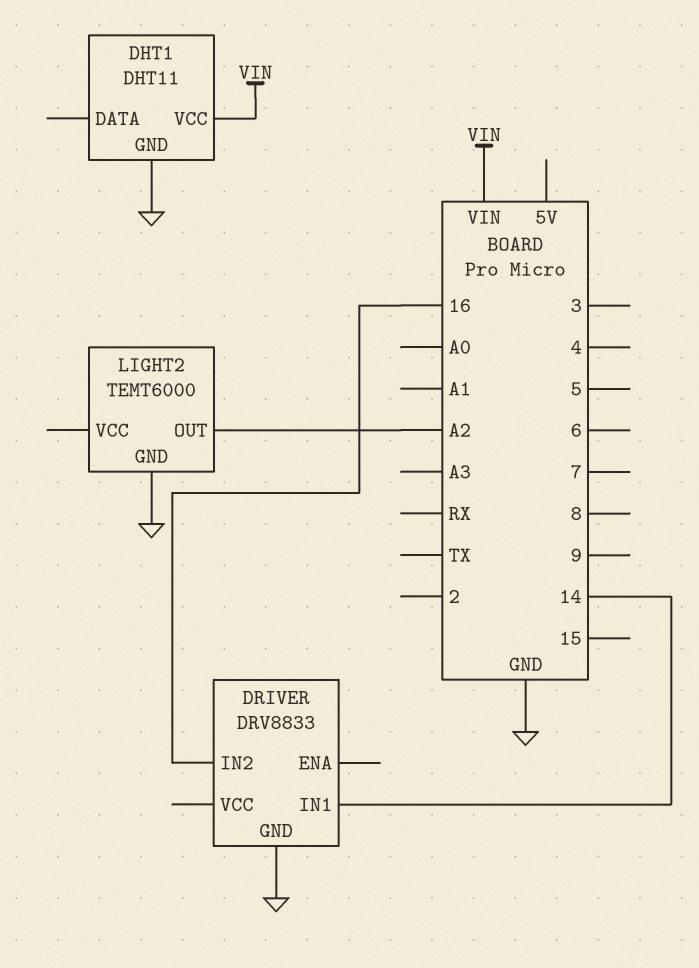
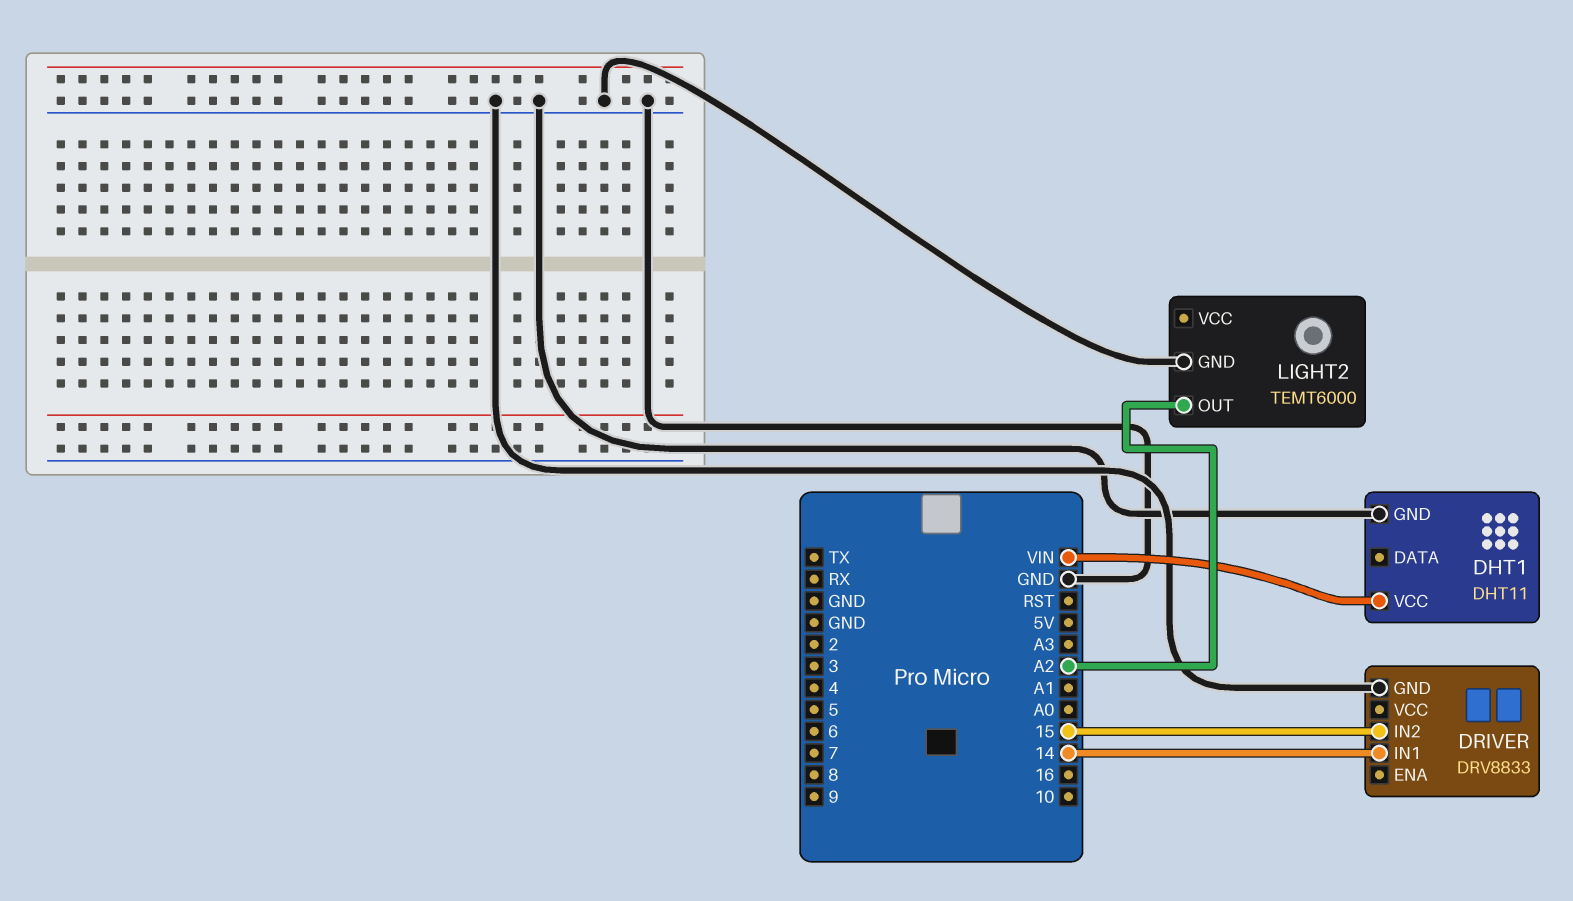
DRIVER pin IN2: 16 -> 15

